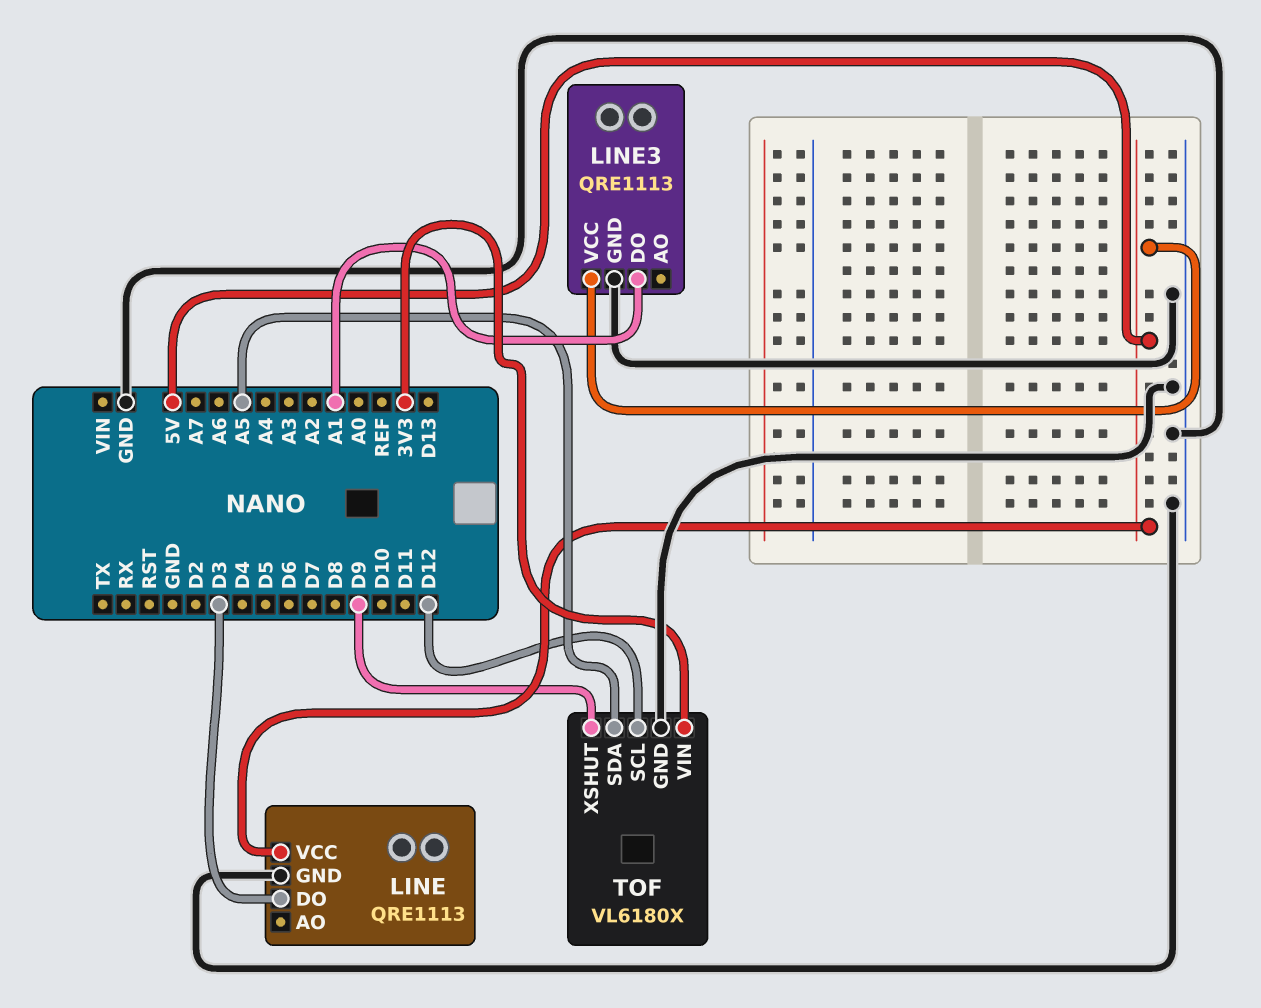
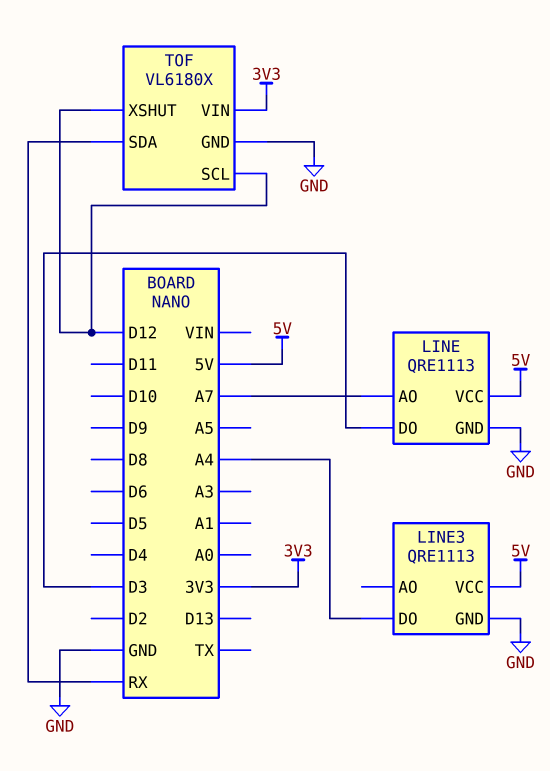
LINE pin AO: none -> A7
LINE3 pin DO: A1 -> A4
TOF pin SDA: A5 -> RX
TOF pin XSHUT: D9 -> D12

